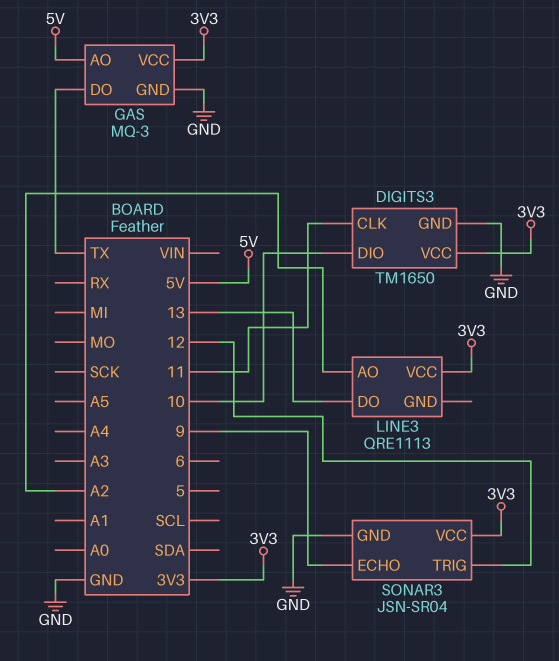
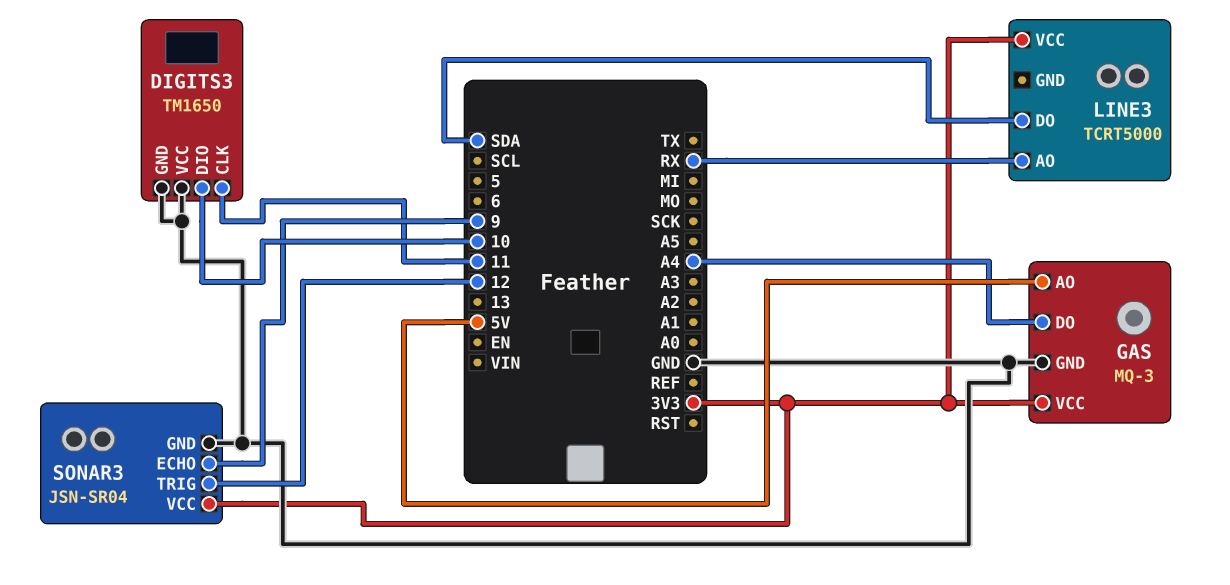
DIGITS3 pin VCC: 3V3 -> GND
GAS pin DO: TX -> A4
LINE3: QRE1113 -> TCRT5000
LINE3 pin AO: A2 -> RX
LINE3 pin DO: 13 -> SDA

